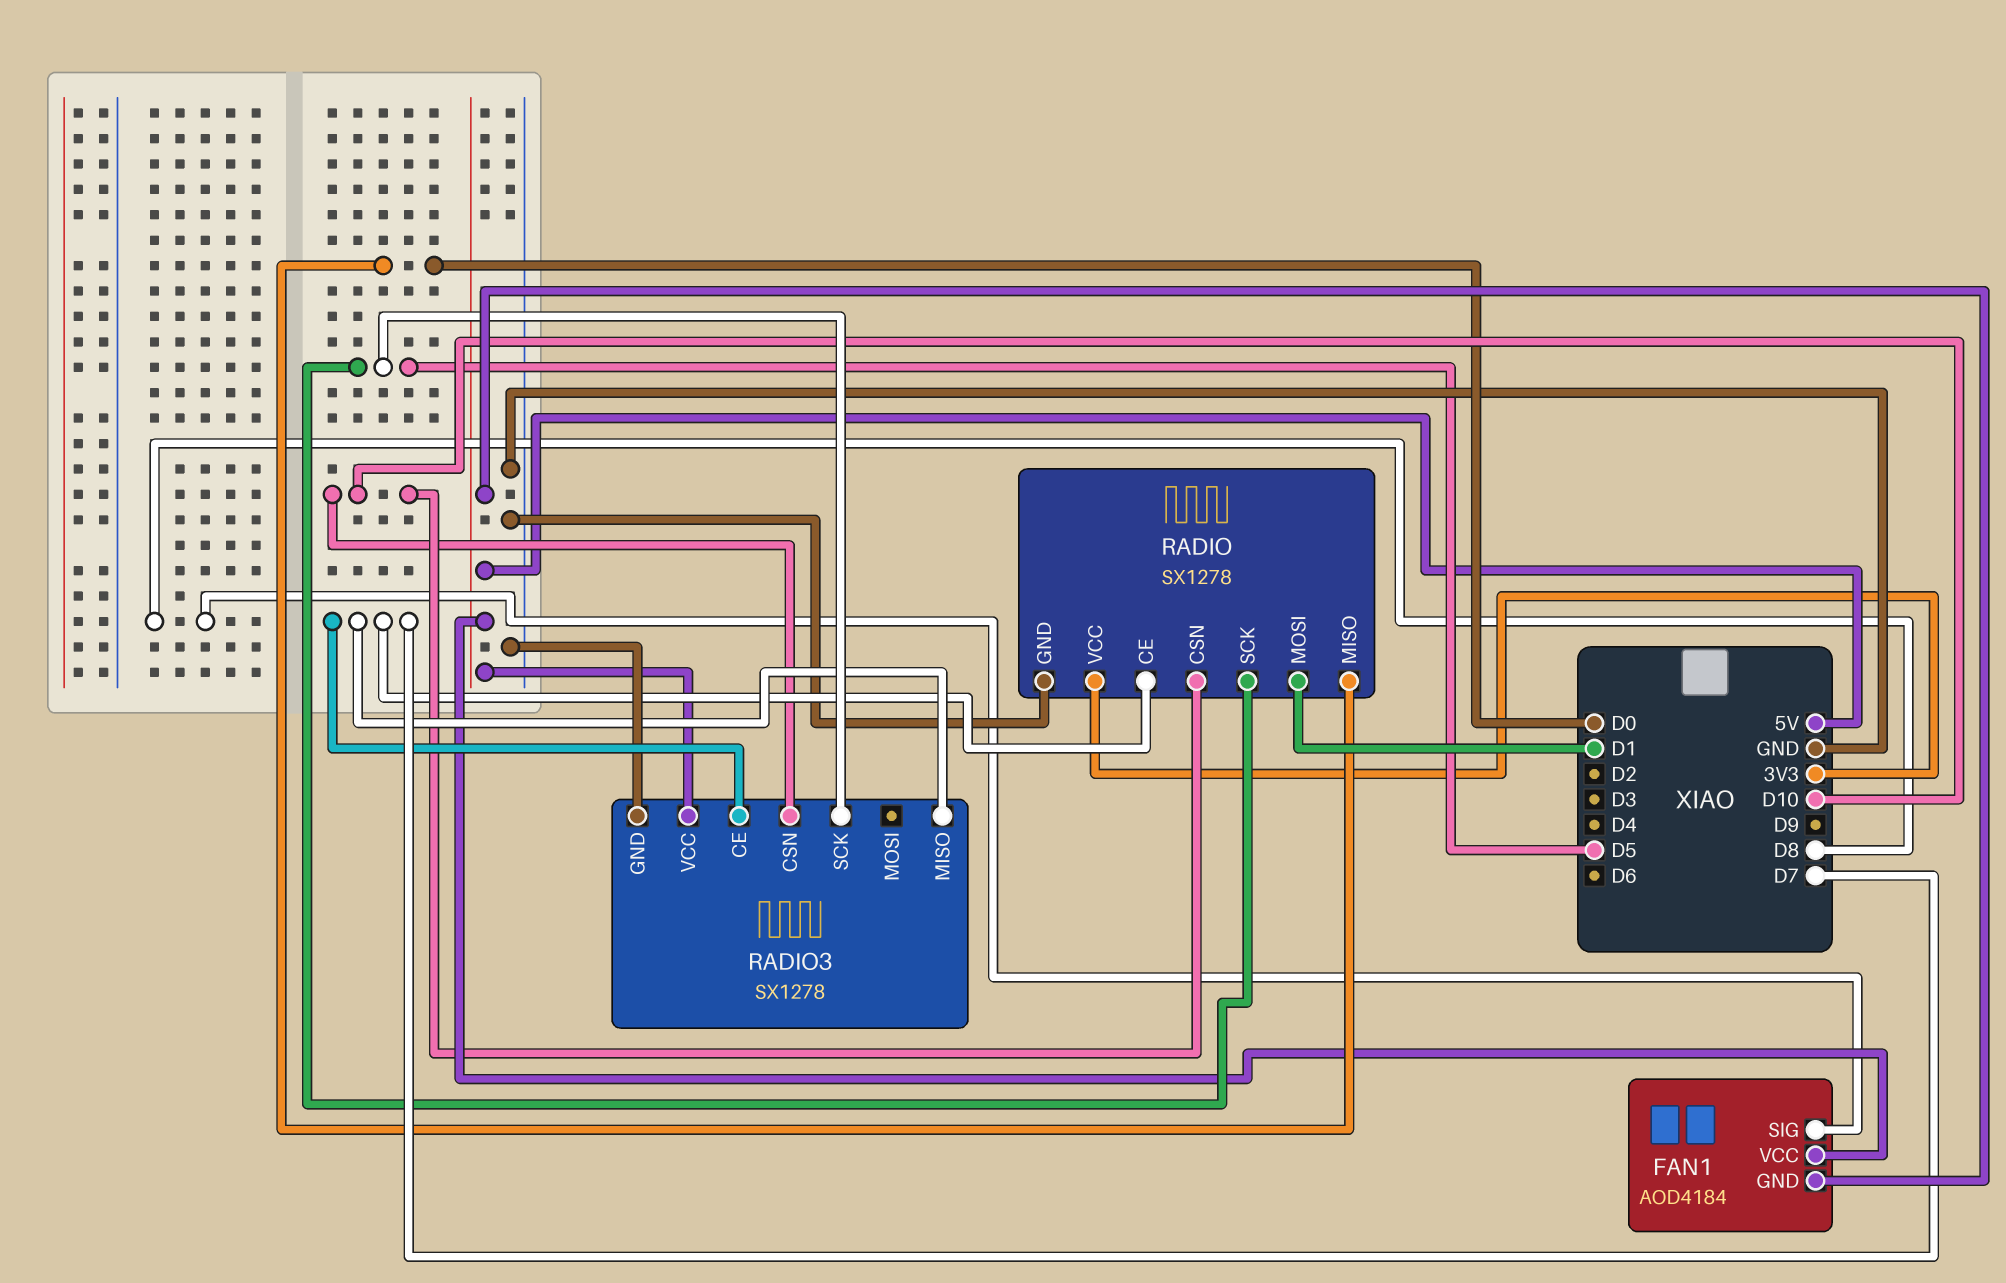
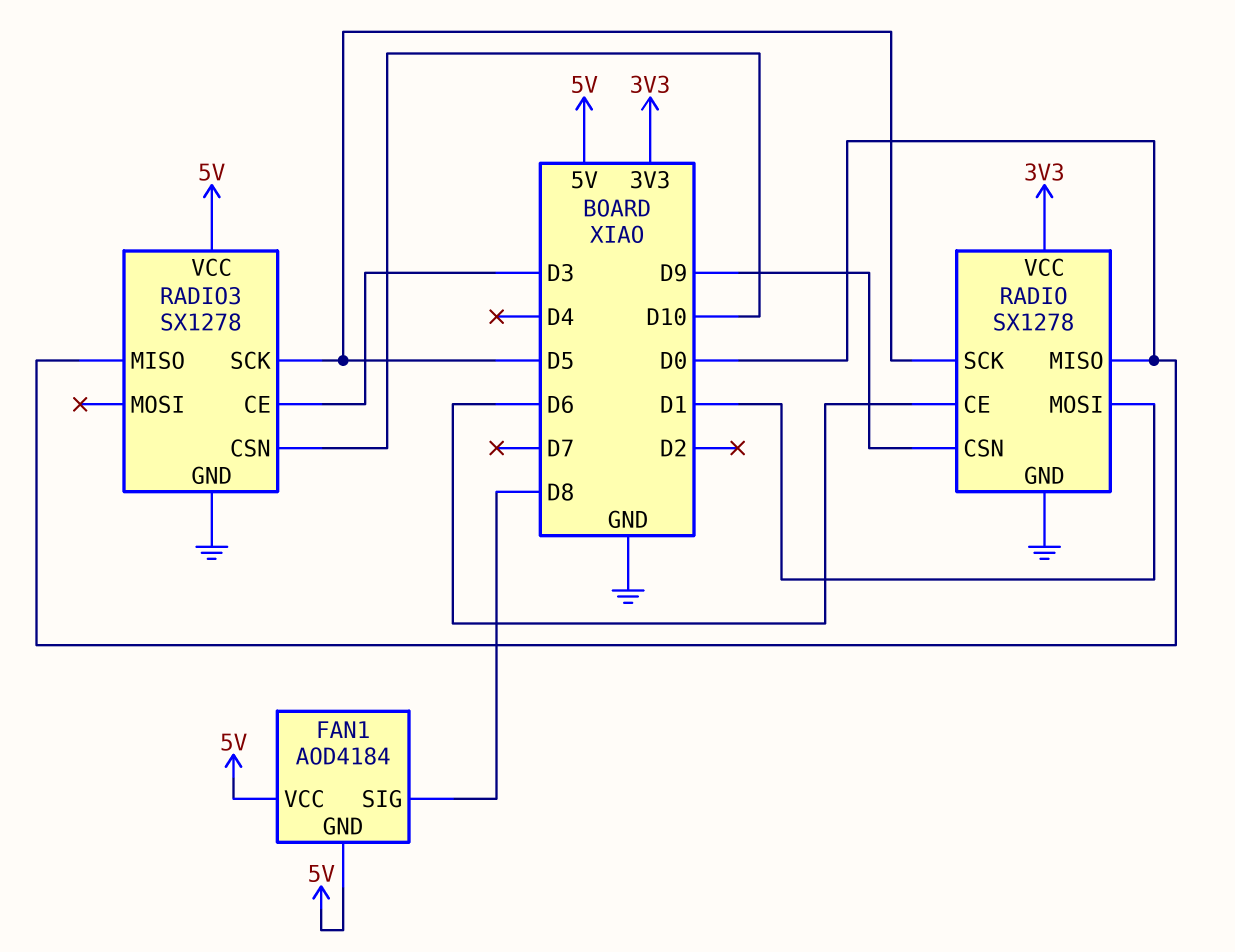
RADIO pin CE: D7 -> D6
RADIO pin CSN: D10 -> D9
RADIO3 pin CE: D7 -> D3
RADIO3 pin MISO: D7 -> D0

